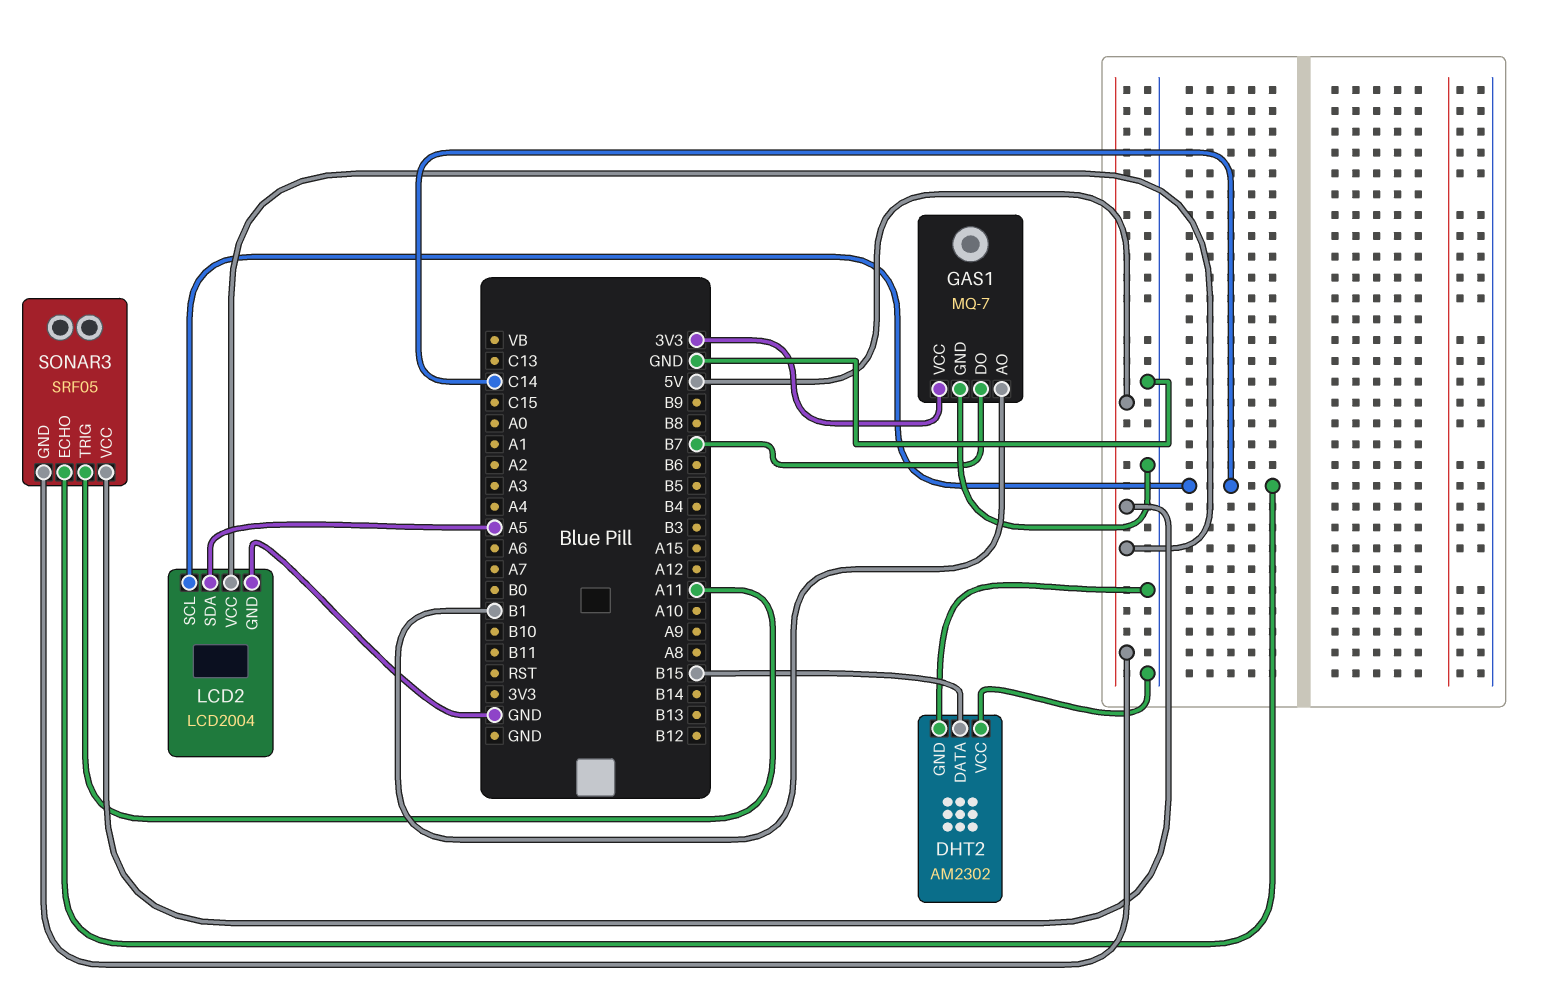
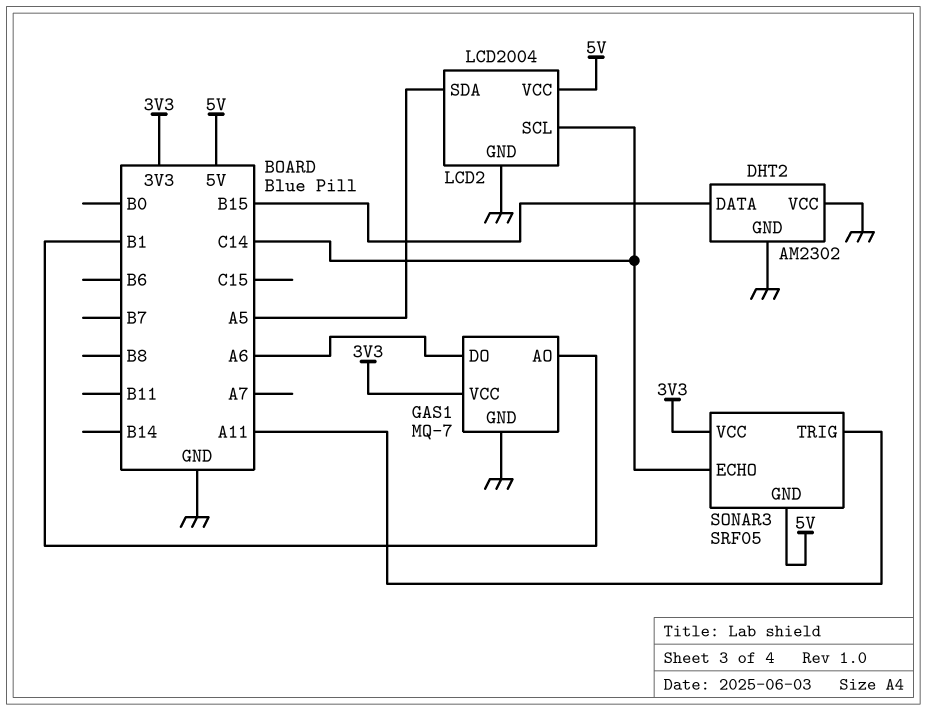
GAS1 pin DO: B7 -> A6
SONAR3 pin VCC: 5V -> 3V3

